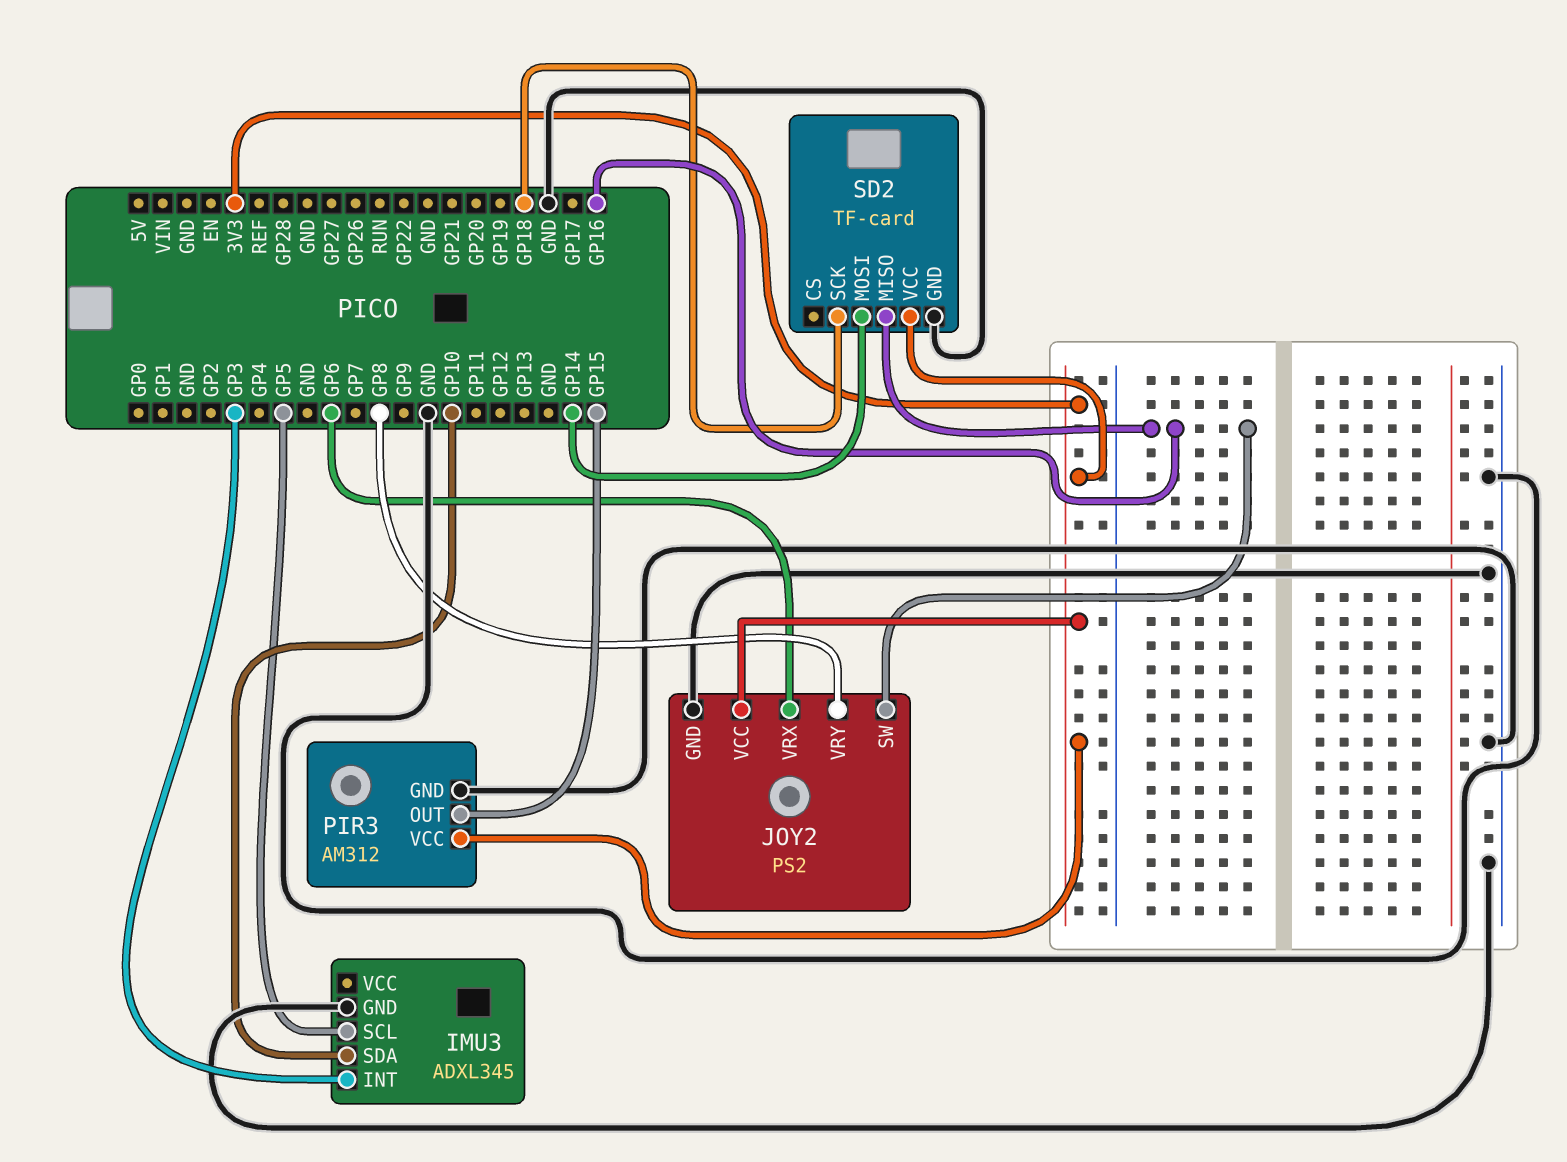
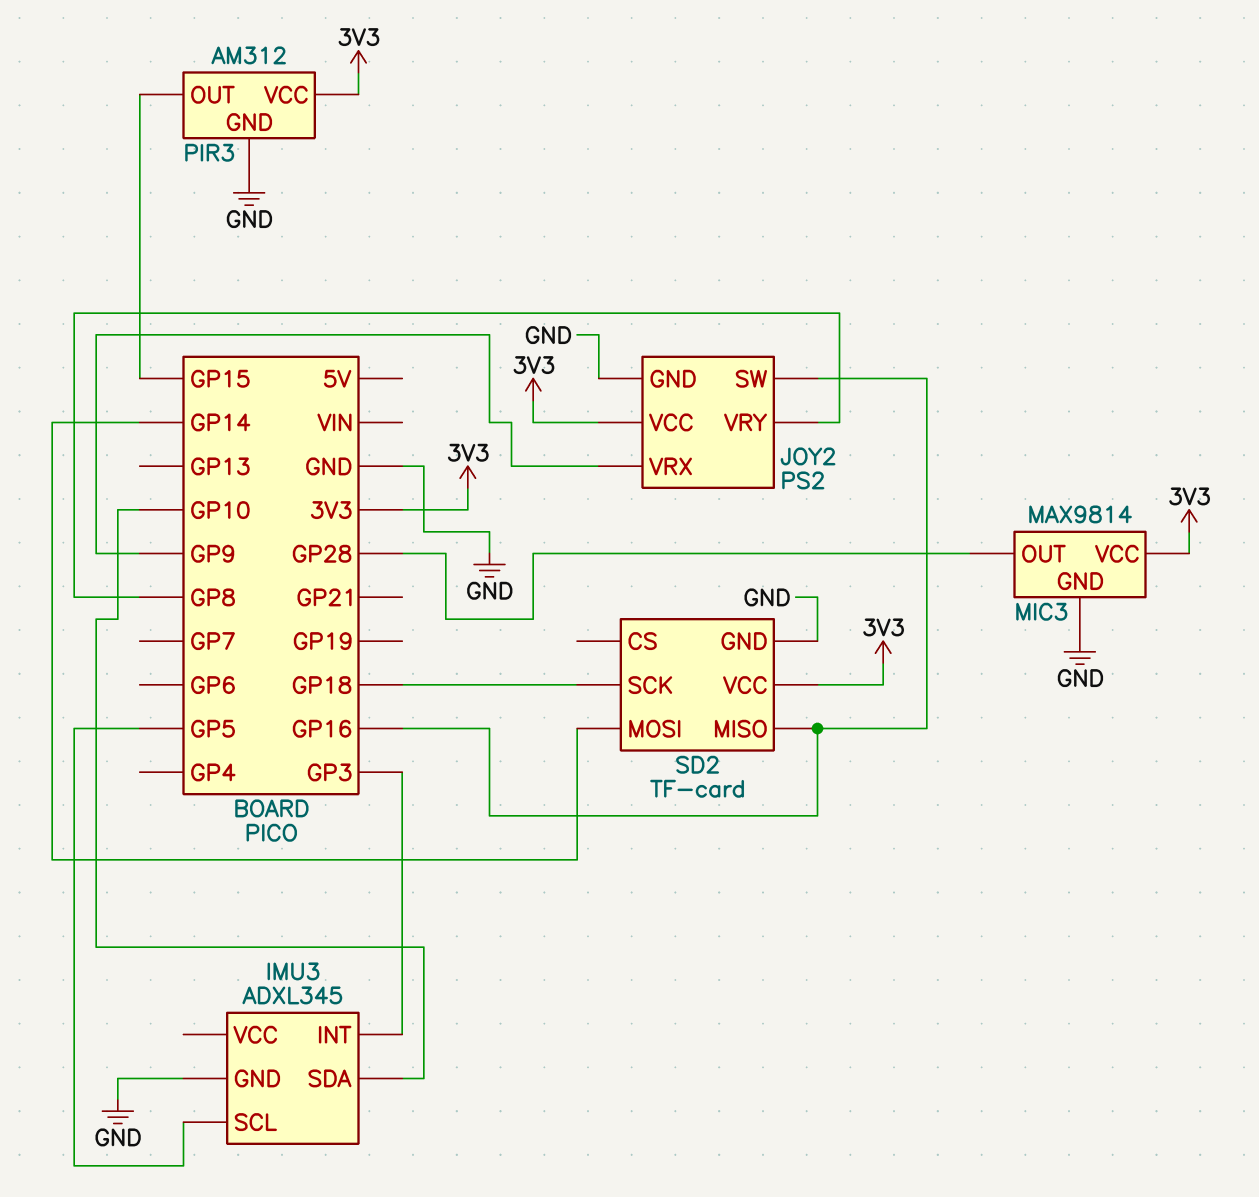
JOY2 pin VRX: GP6 -> GP9
MIC3: none -> MAX9814
MIC3 pin GND: none -> GND
MIC3 pin OUT: none -> GP28
MIC3 pin VCC: none -> 3V3

